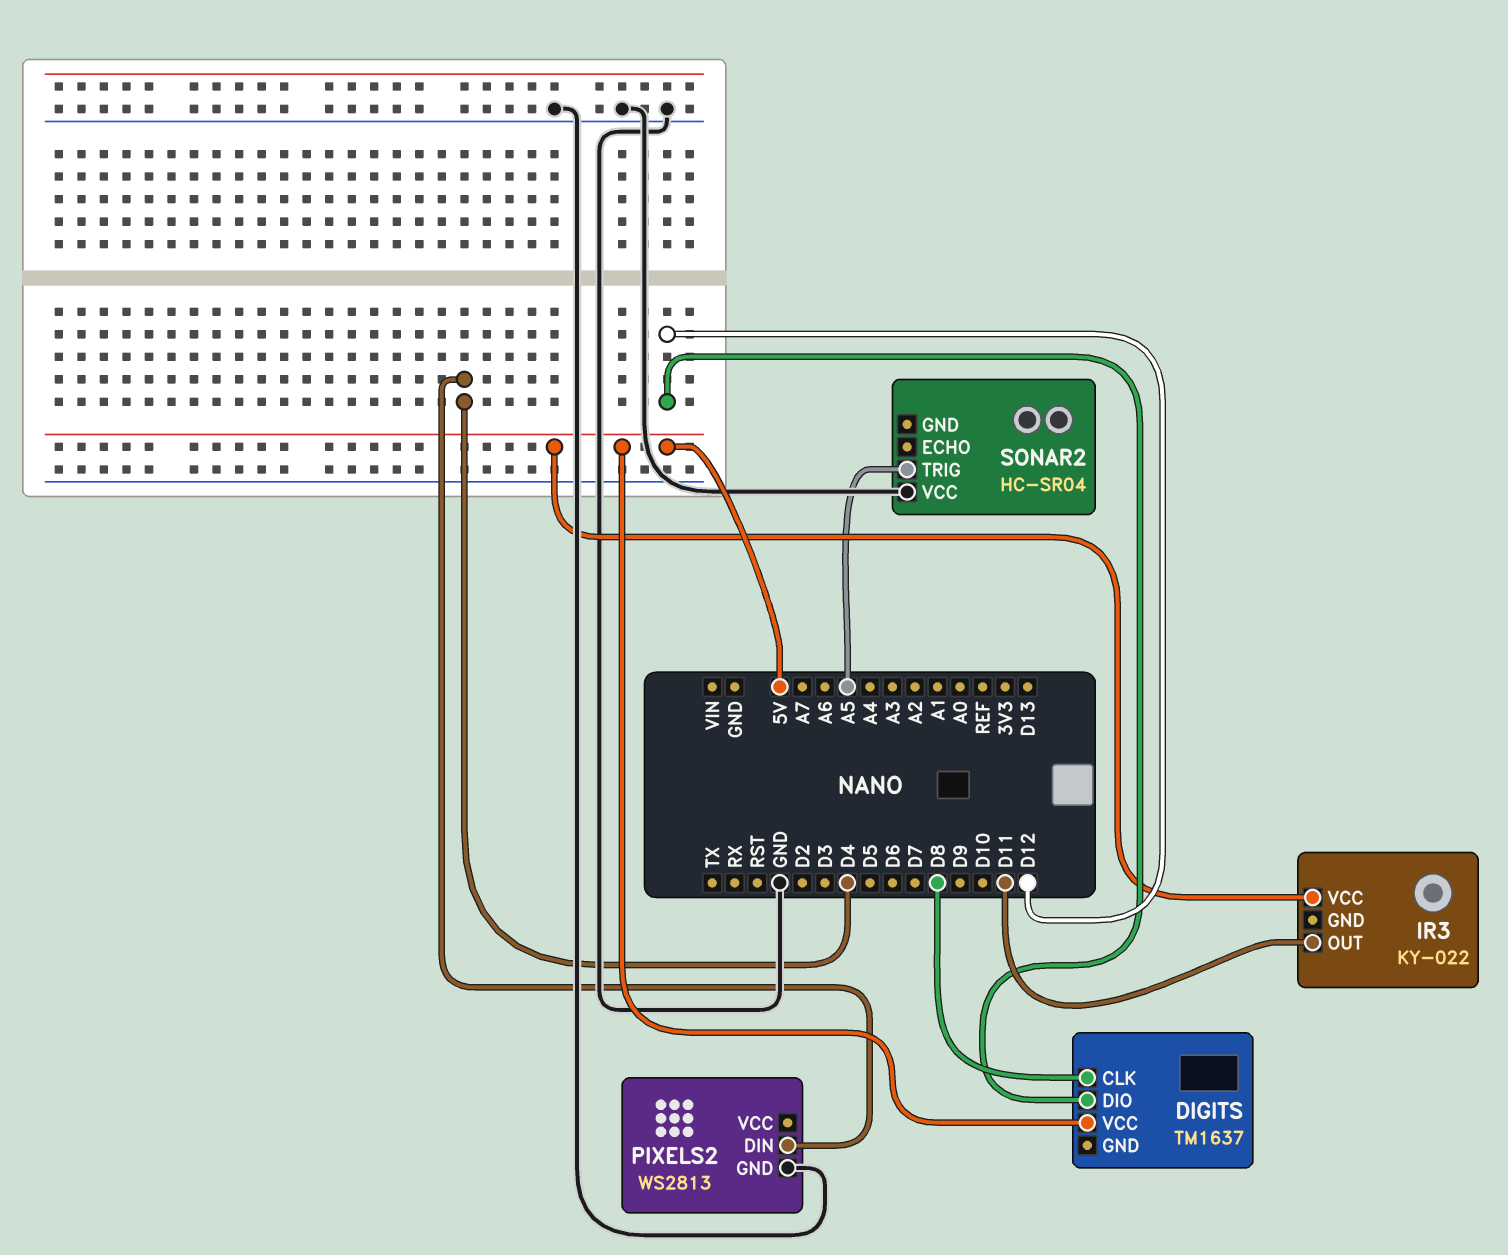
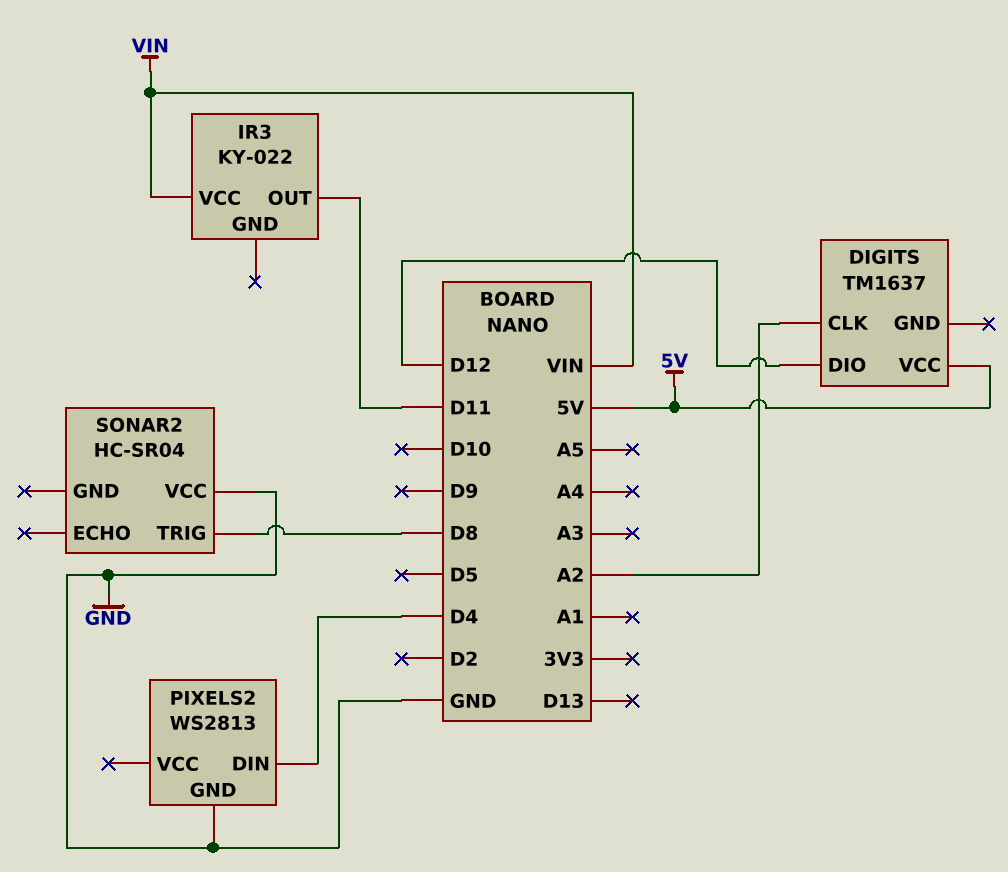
DIGITS pin CLK: D8 -> A2
IR3 pin VCC: 5V -> VIN
SONAR2 pin TRIG: A5 -> D8

